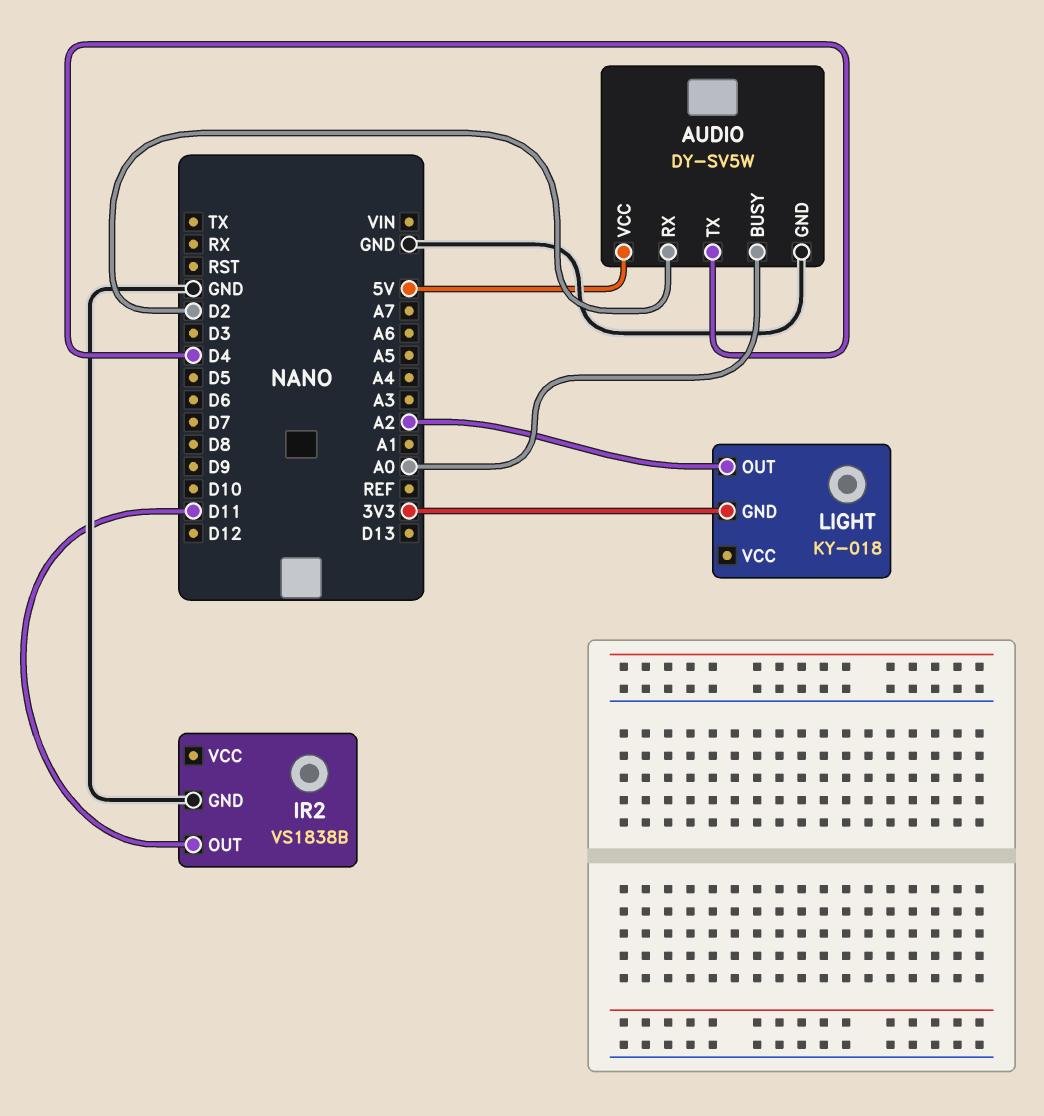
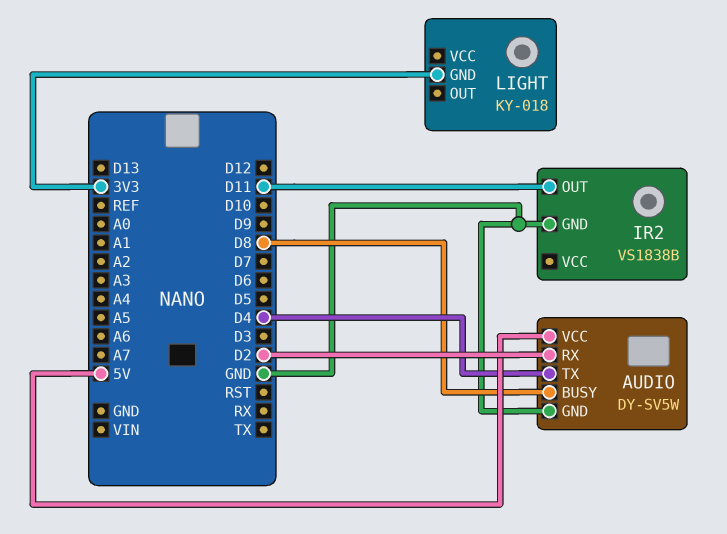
AUDIO pin BUSY: A0 -> D8
LIGHT pin OUT: A2 -> none

